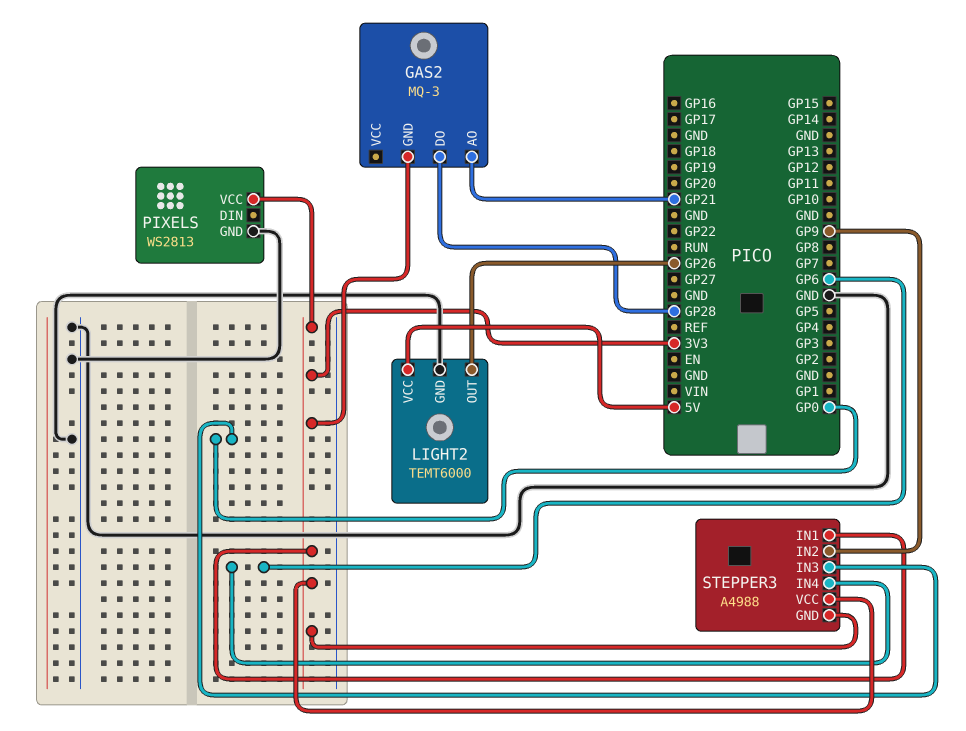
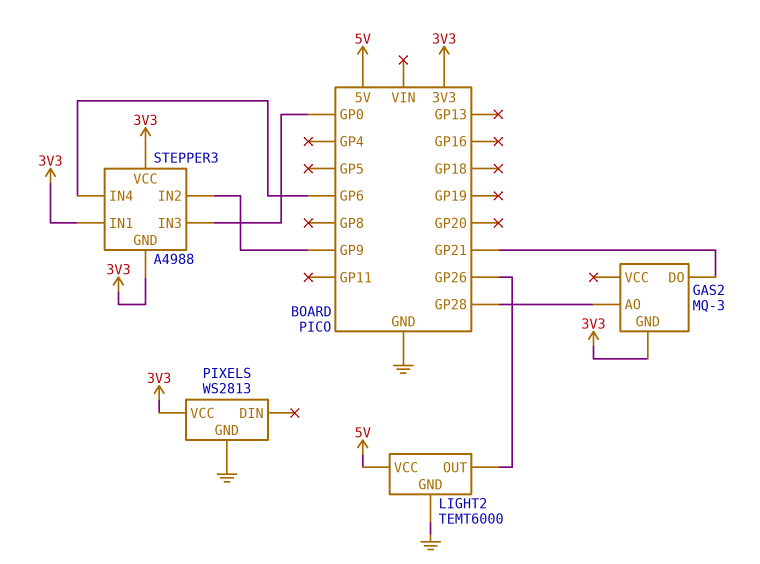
GAS2 pin AO: GP21 -> GP28
GAS2 pin DO: GP28 -> GP21

